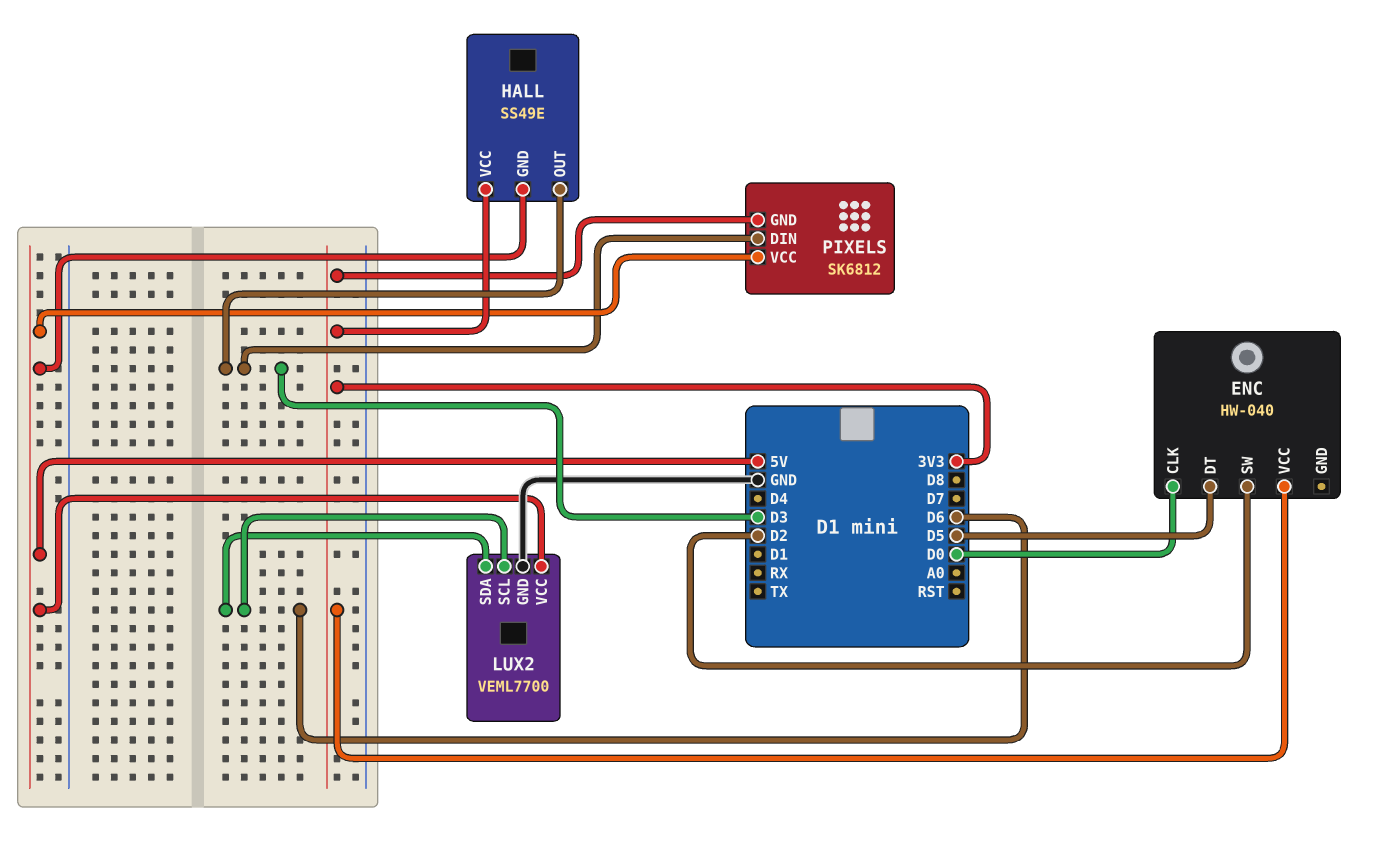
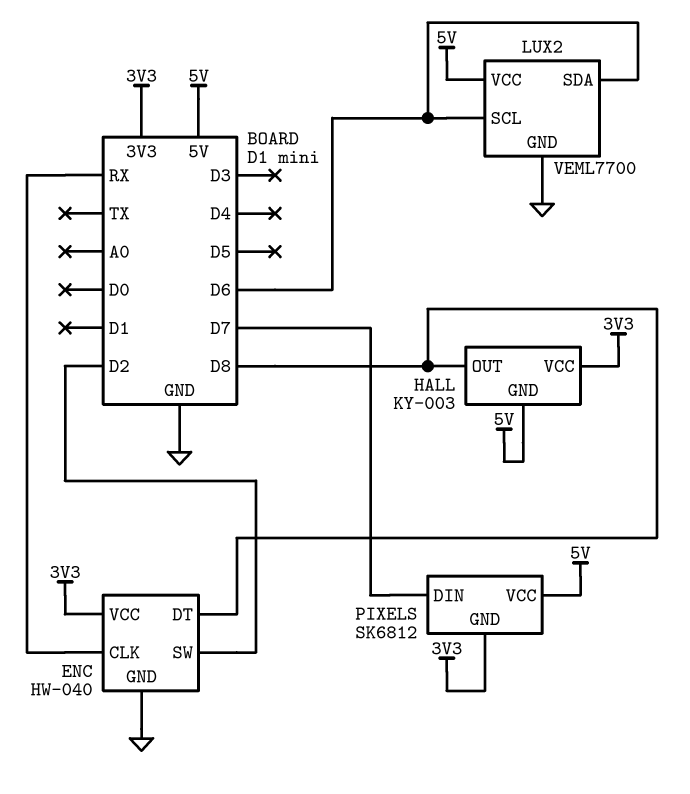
ENC pin CLK: D0 -> RX
ENC pin DT: D5 -> D8
ENC pin GND: none -> GND
HALL: SS49E -> KY-003
HALL pin OUT: D3 -> D8
PIXELS pin DIN: D3 -> D7

